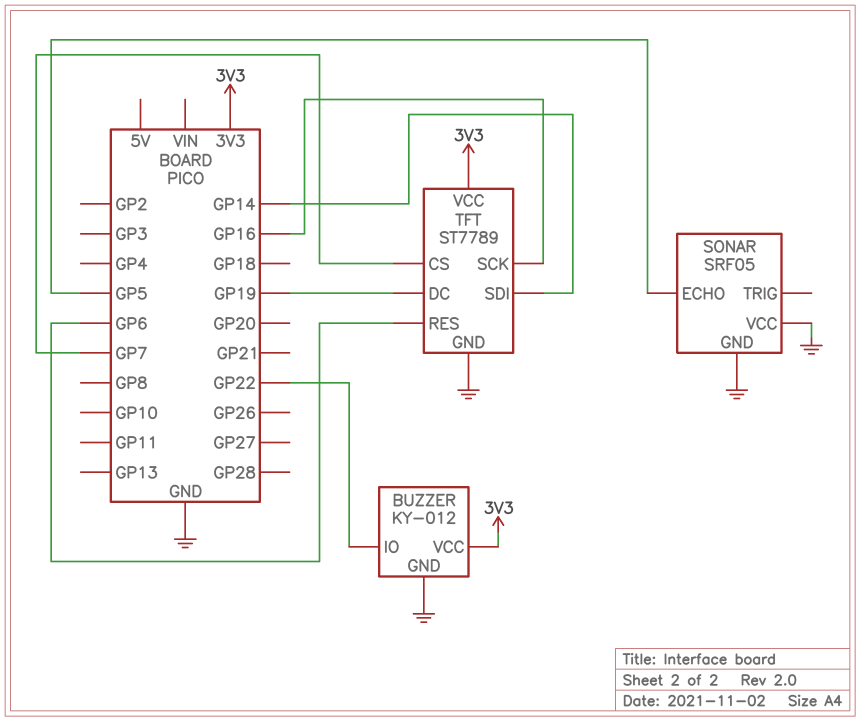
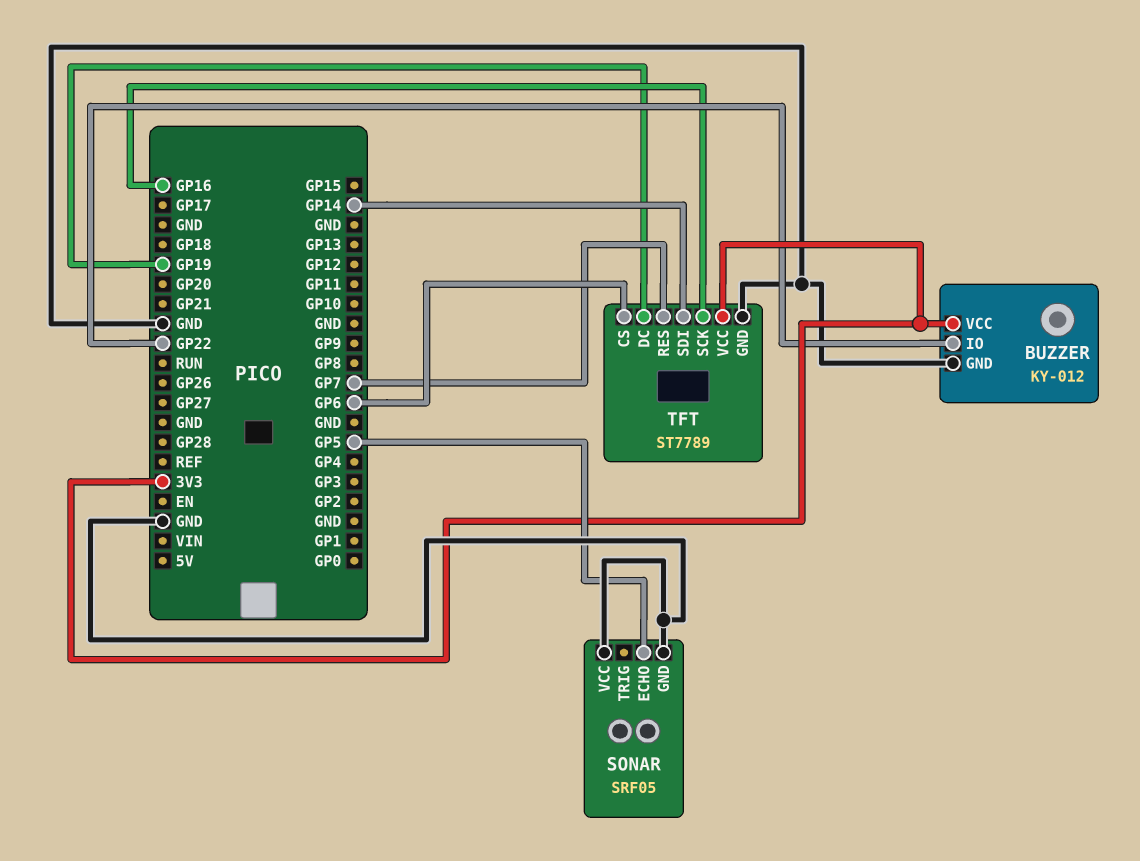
TFT pin CS: GP7 -> GP6
TFT pin RES: GP6 -> GP7

